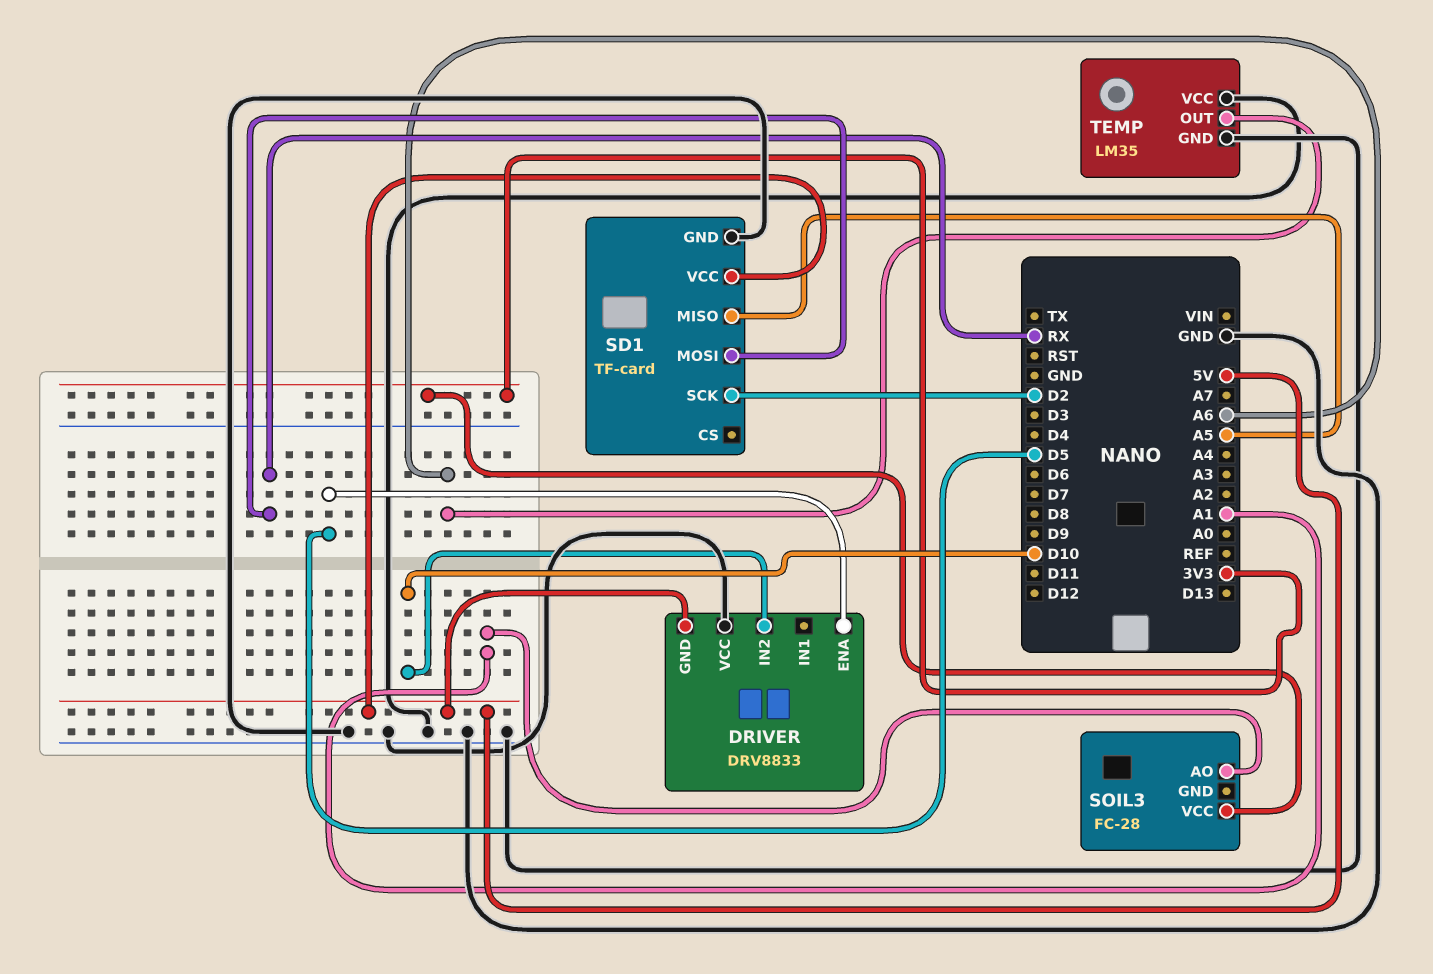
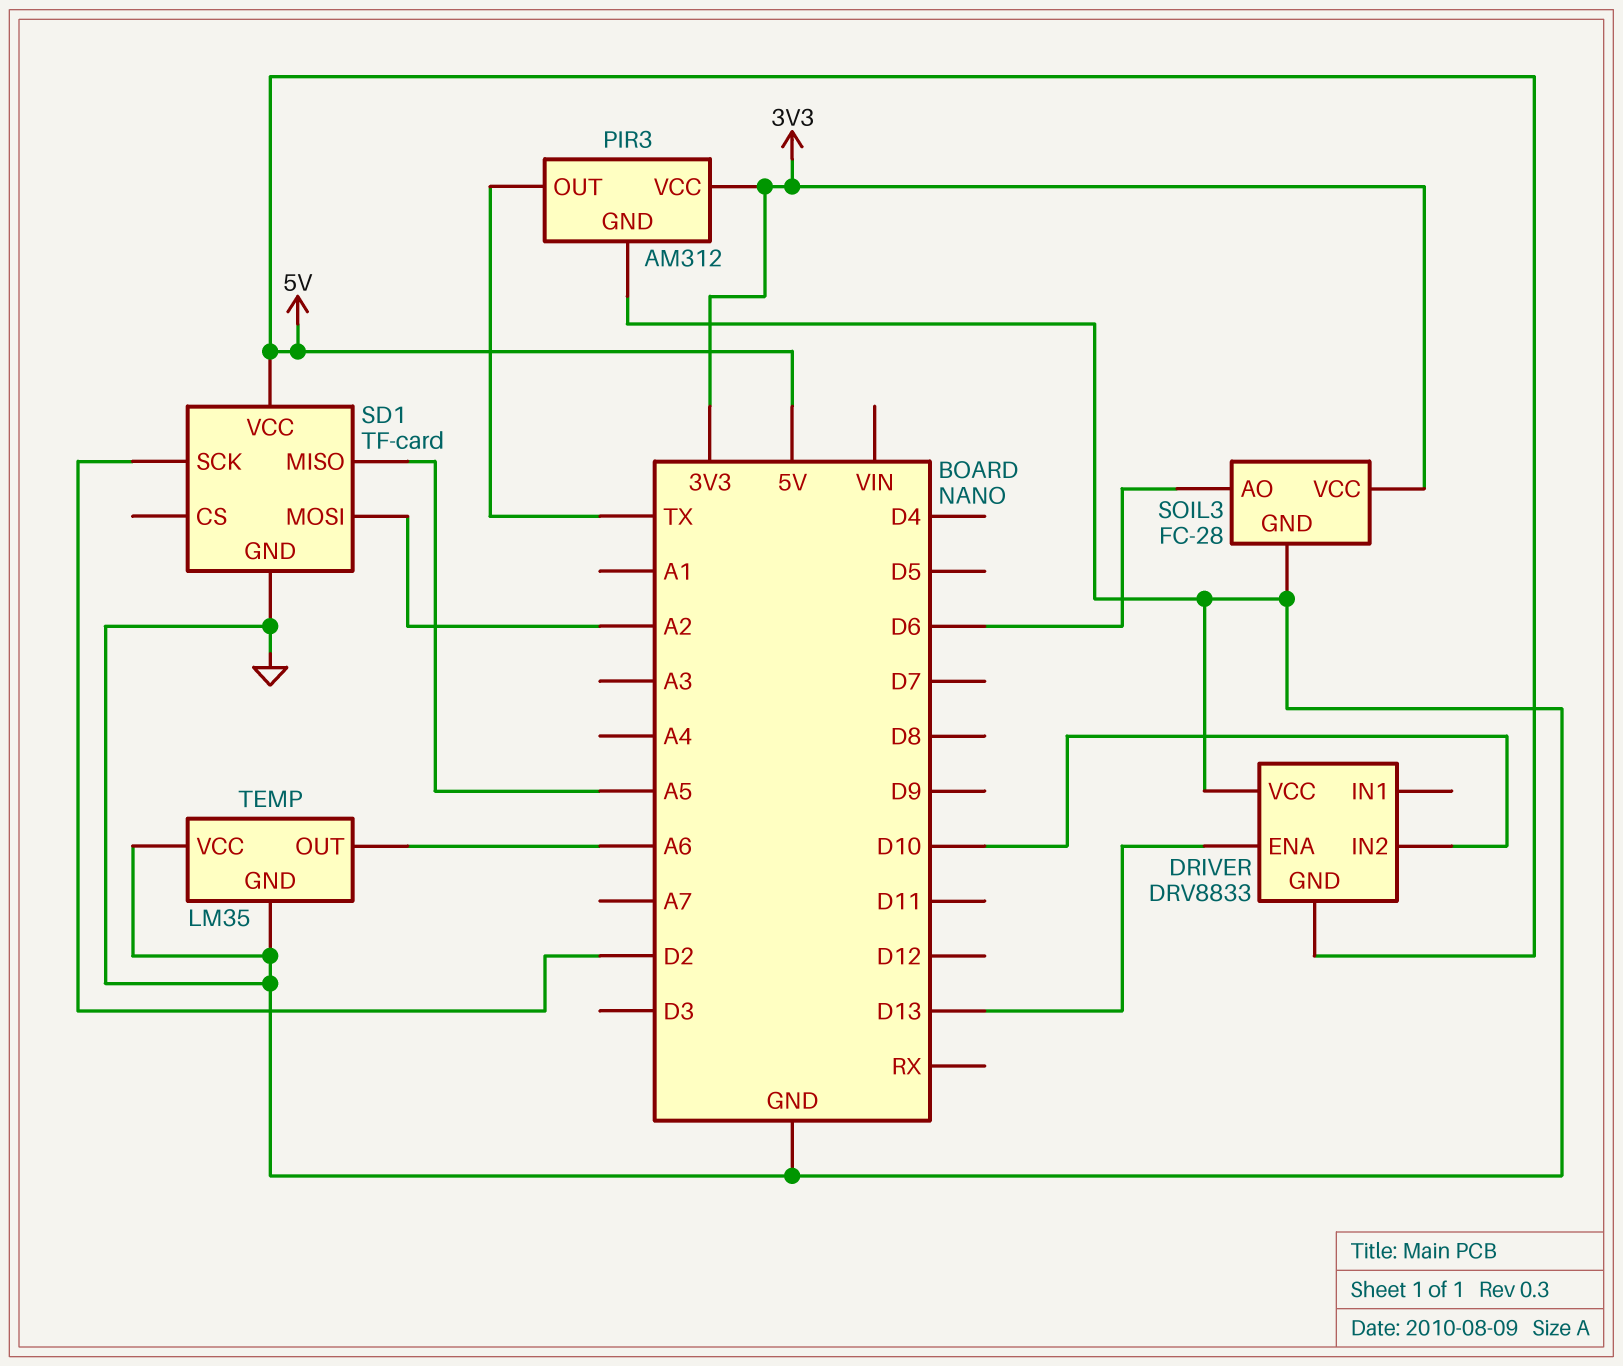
DRIVER pin ENA: D5 -> D13
PIR3: none -> AM312
PIR3 pin GND: none -> GND
PIR3 pin OUT: none -> TX
PIR3 pin VCC: none -> 3V3
SD1 pin MOSI: RX -> A2
SOIL3 pin AO: A1 -> D6
SOIL3 pin GND: none -> GND

